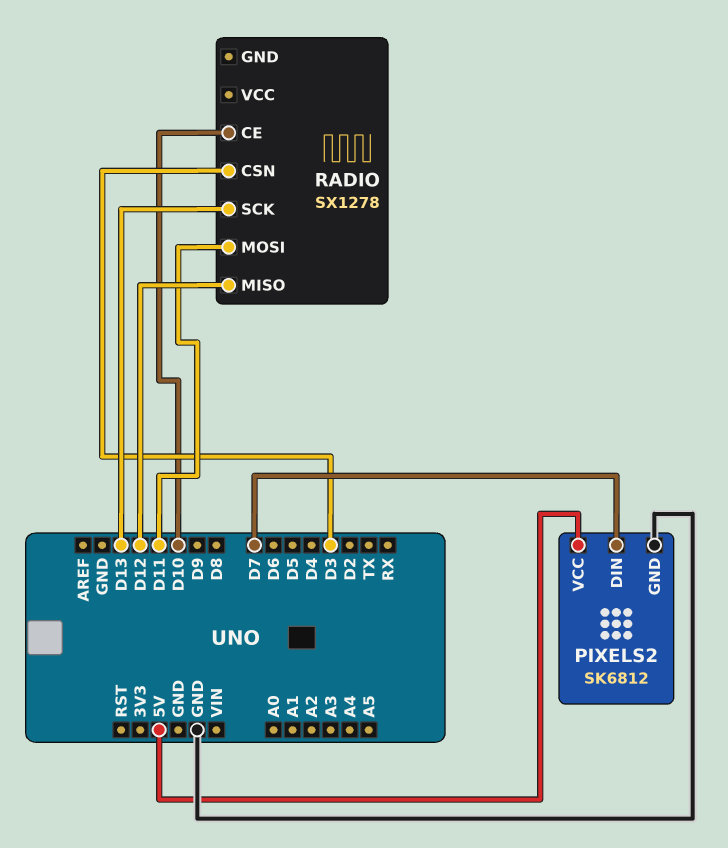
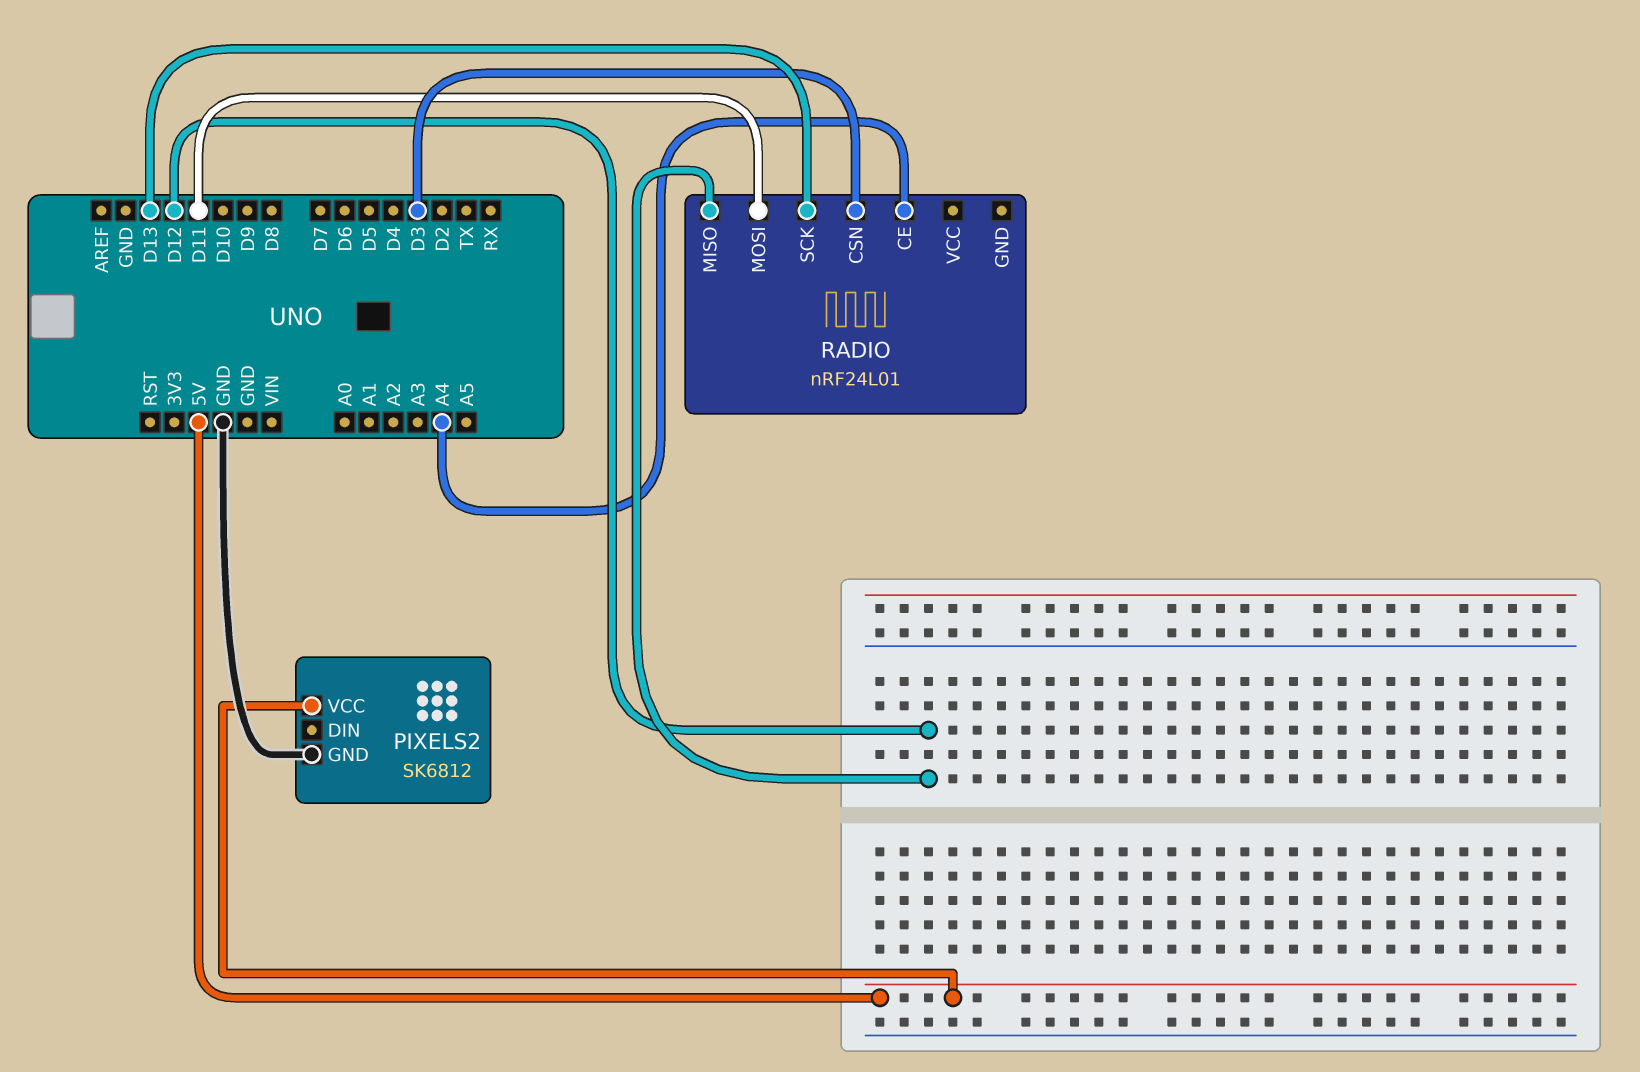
PIXELS2 pin DIN: D7 -> none
RADIO: SX1278 -> nRF24L01
RADIO pin CE: D10 -> A4

